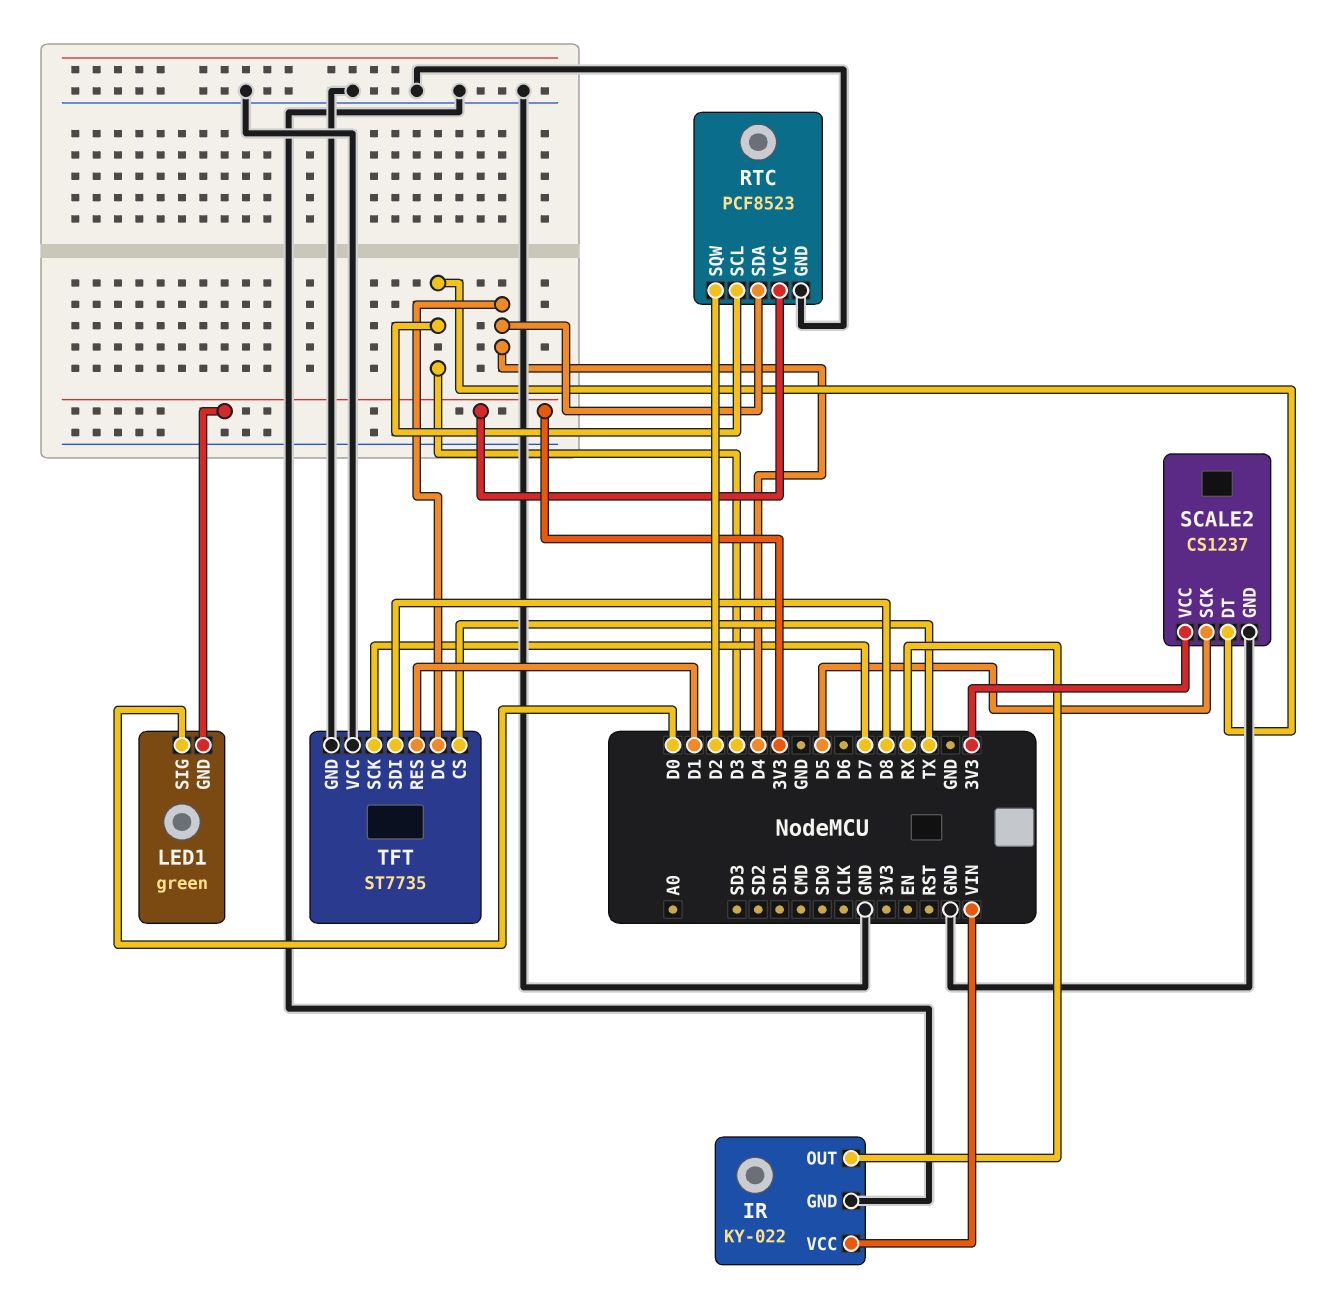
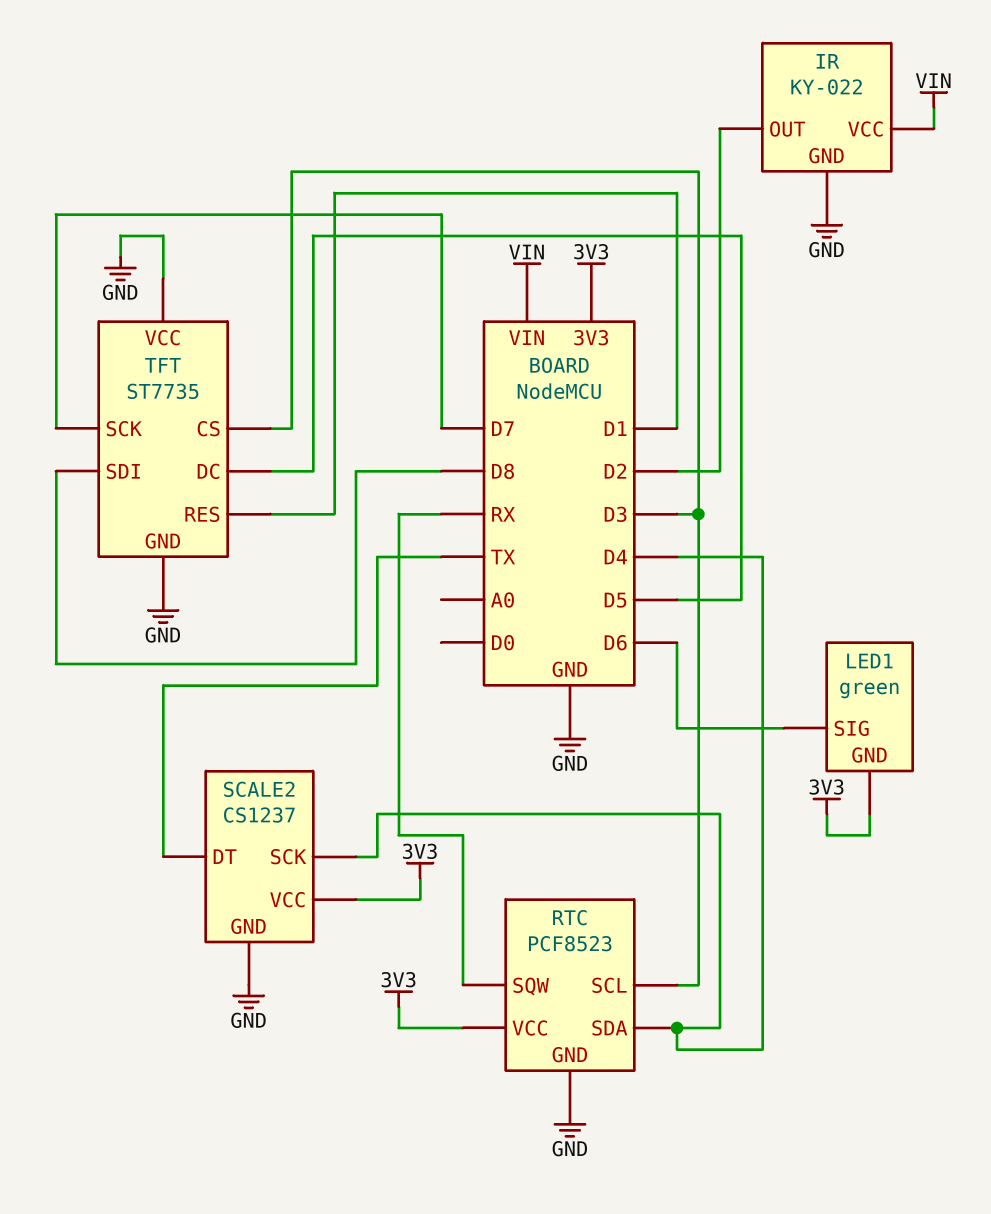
IR pin OUT: RX -> D2
LED1 pin SIG: D0 -> D6
RTC pin SQW: D2 -> RX
SCALE2 pin DT: D3 -> TX
SCALE2 pin SCK: D5 -> D4
TFT pin CS: TX -> D3
TFT pin DC: D4 -> D5

